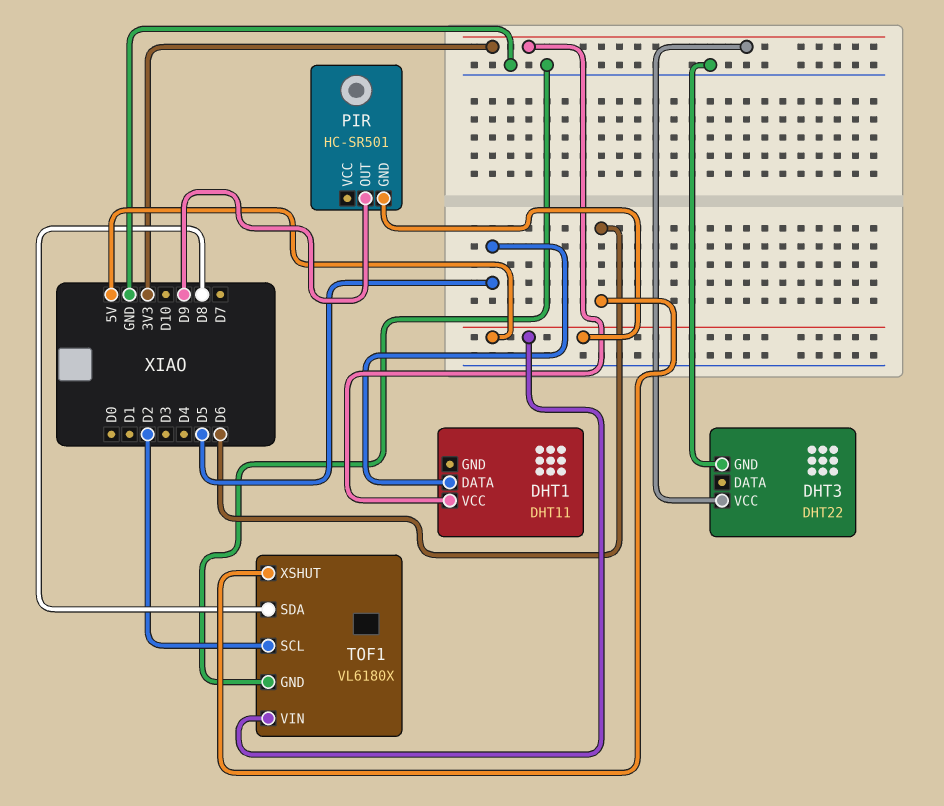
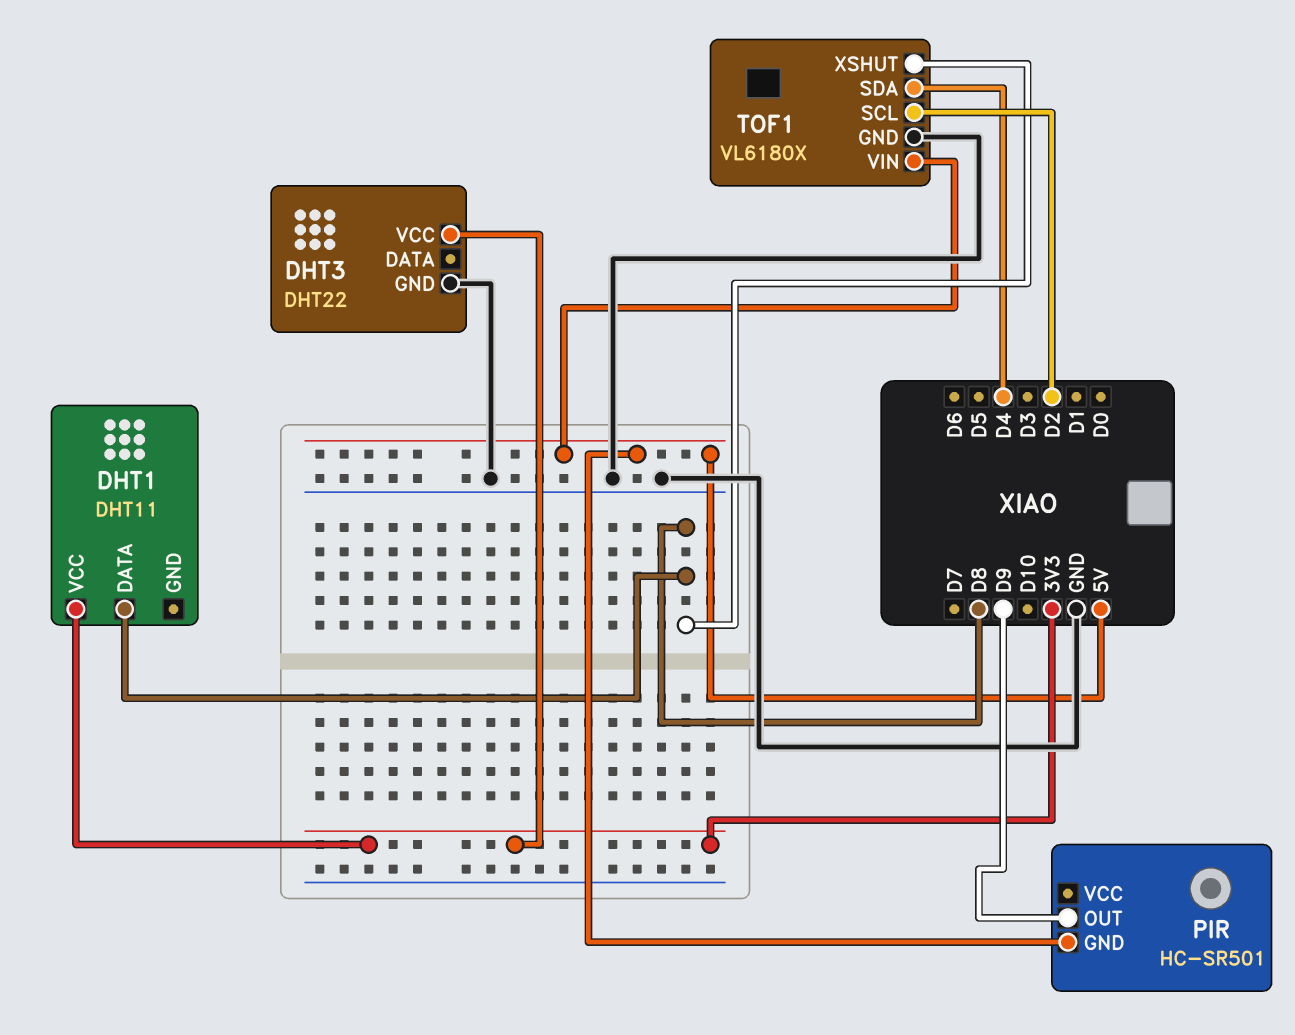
DHT1 pin DATA: D5 -> D8
TOF1 pin SDA: D8 -> D4
TOF1 pin XSHUT: D6 -> D8

